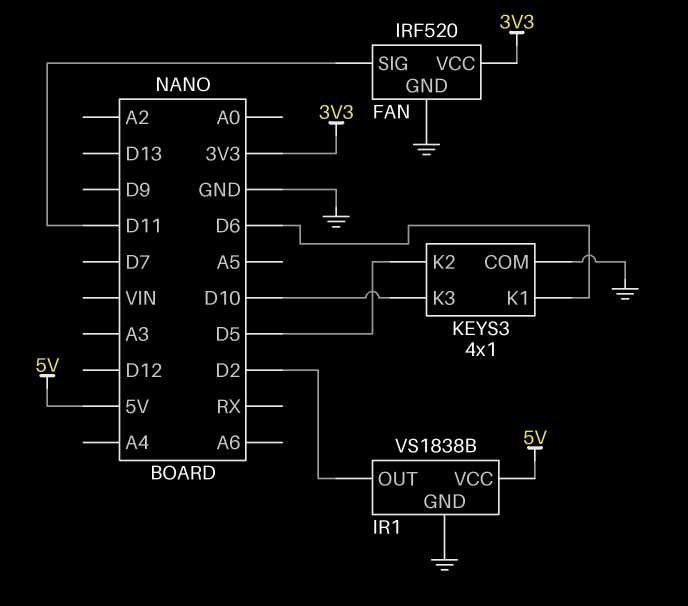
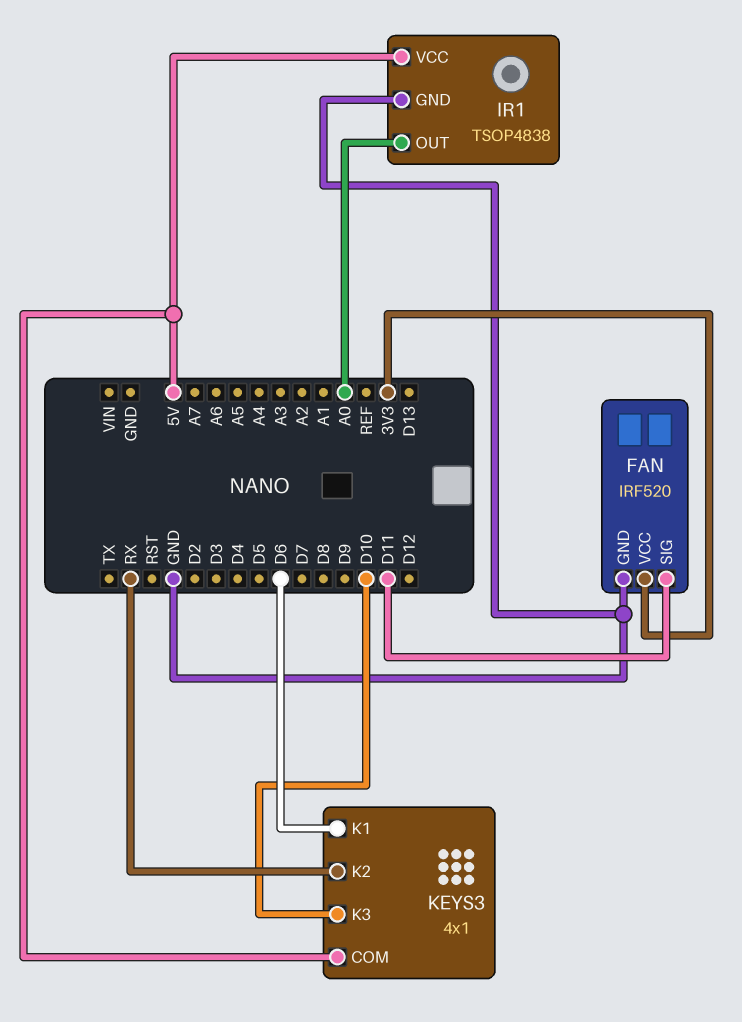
IR1: VS1838B -> TSOP4838
IR1 pin OUT: D2 -> A0
KEYS3 pin COM: GND -> 5V
KEYS3 pin K2: D5 -> RX

